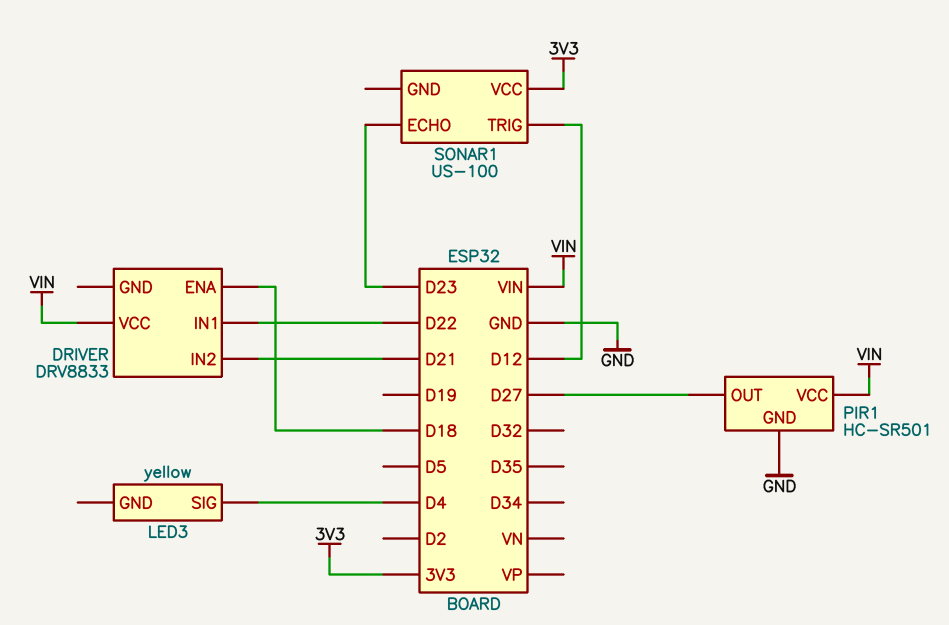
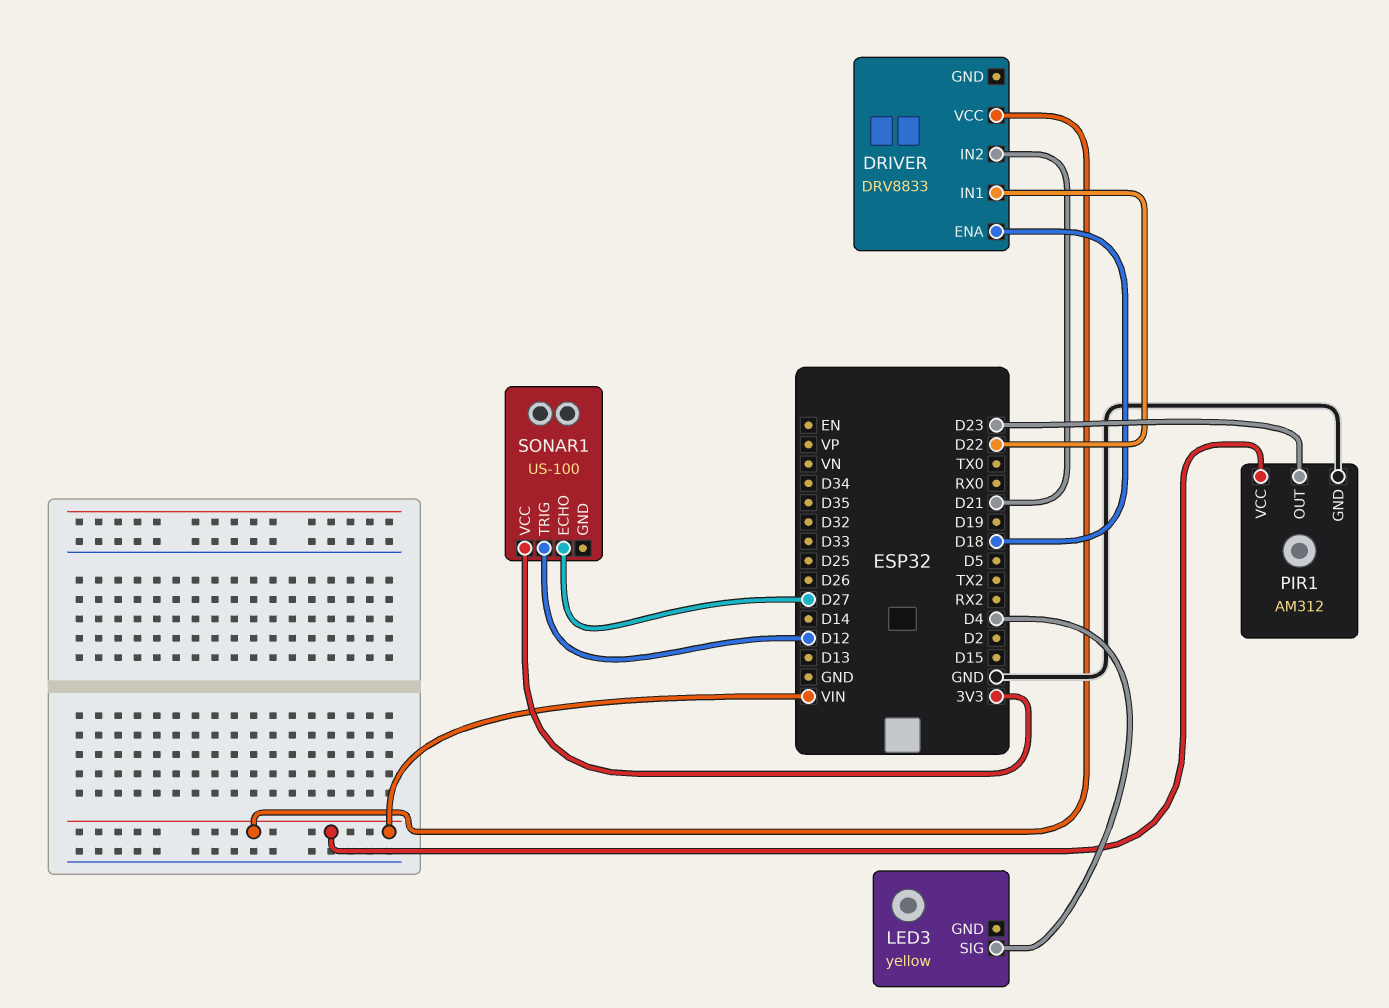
PIR1: HC-SR501 -> AM312
PIR1 pin OUT: D27 -> D23
SONAR1 pin ECHO: D23 -> D27

